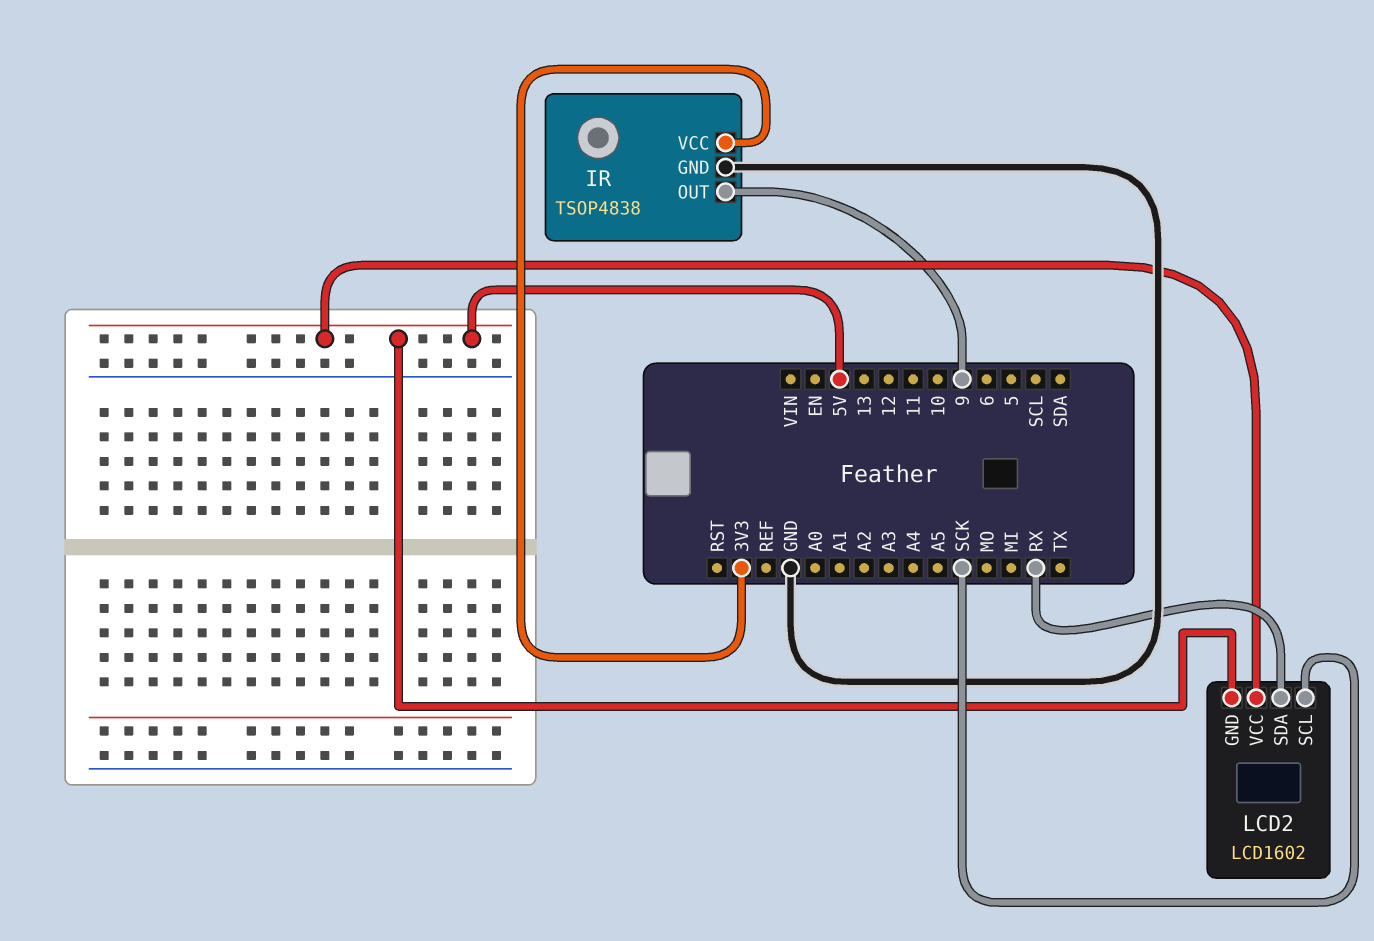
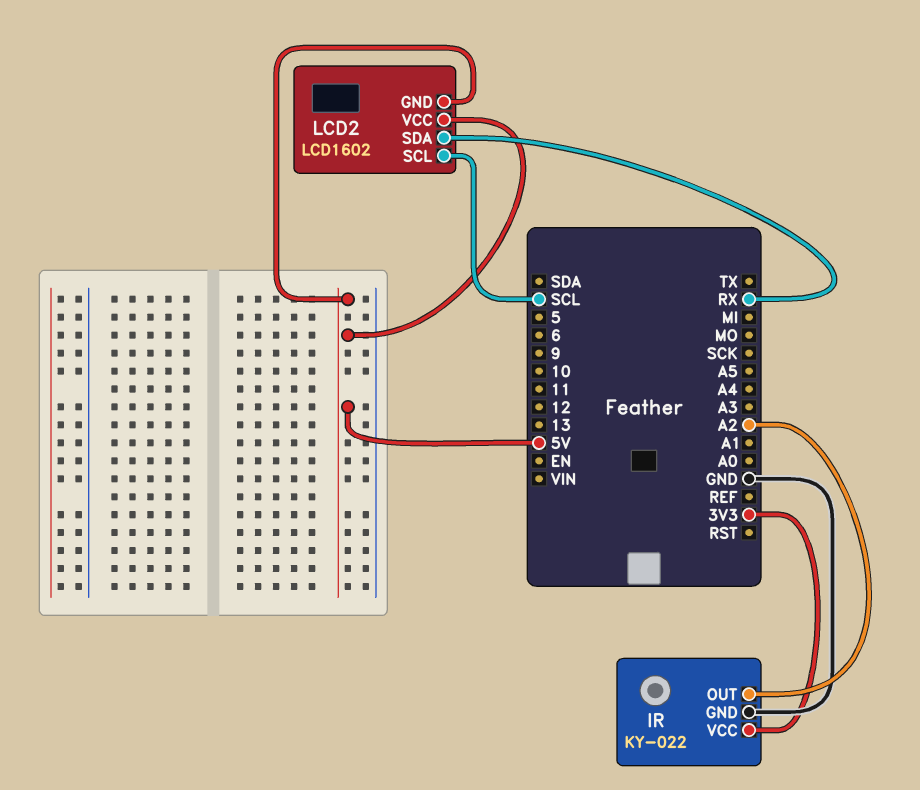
IR: TSOP4838 -> KY-022
IR pin OUT: 9 -> A2
LCD2 pin SCL: SCK -> SCL

